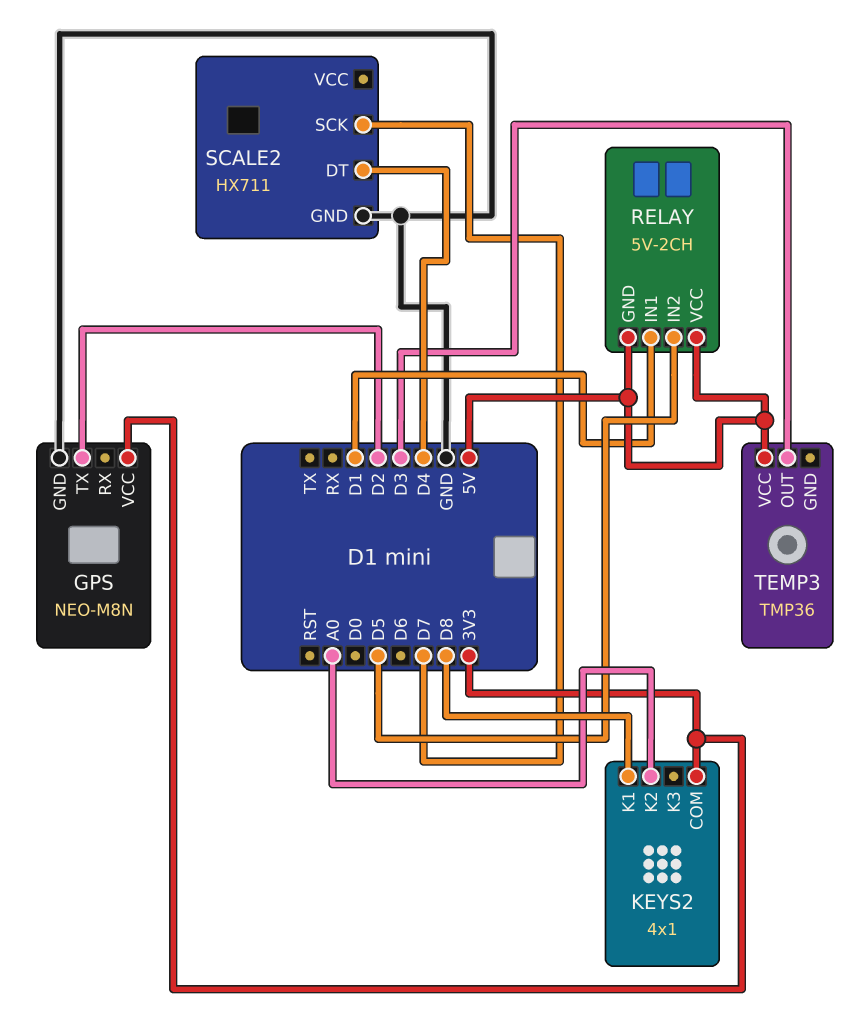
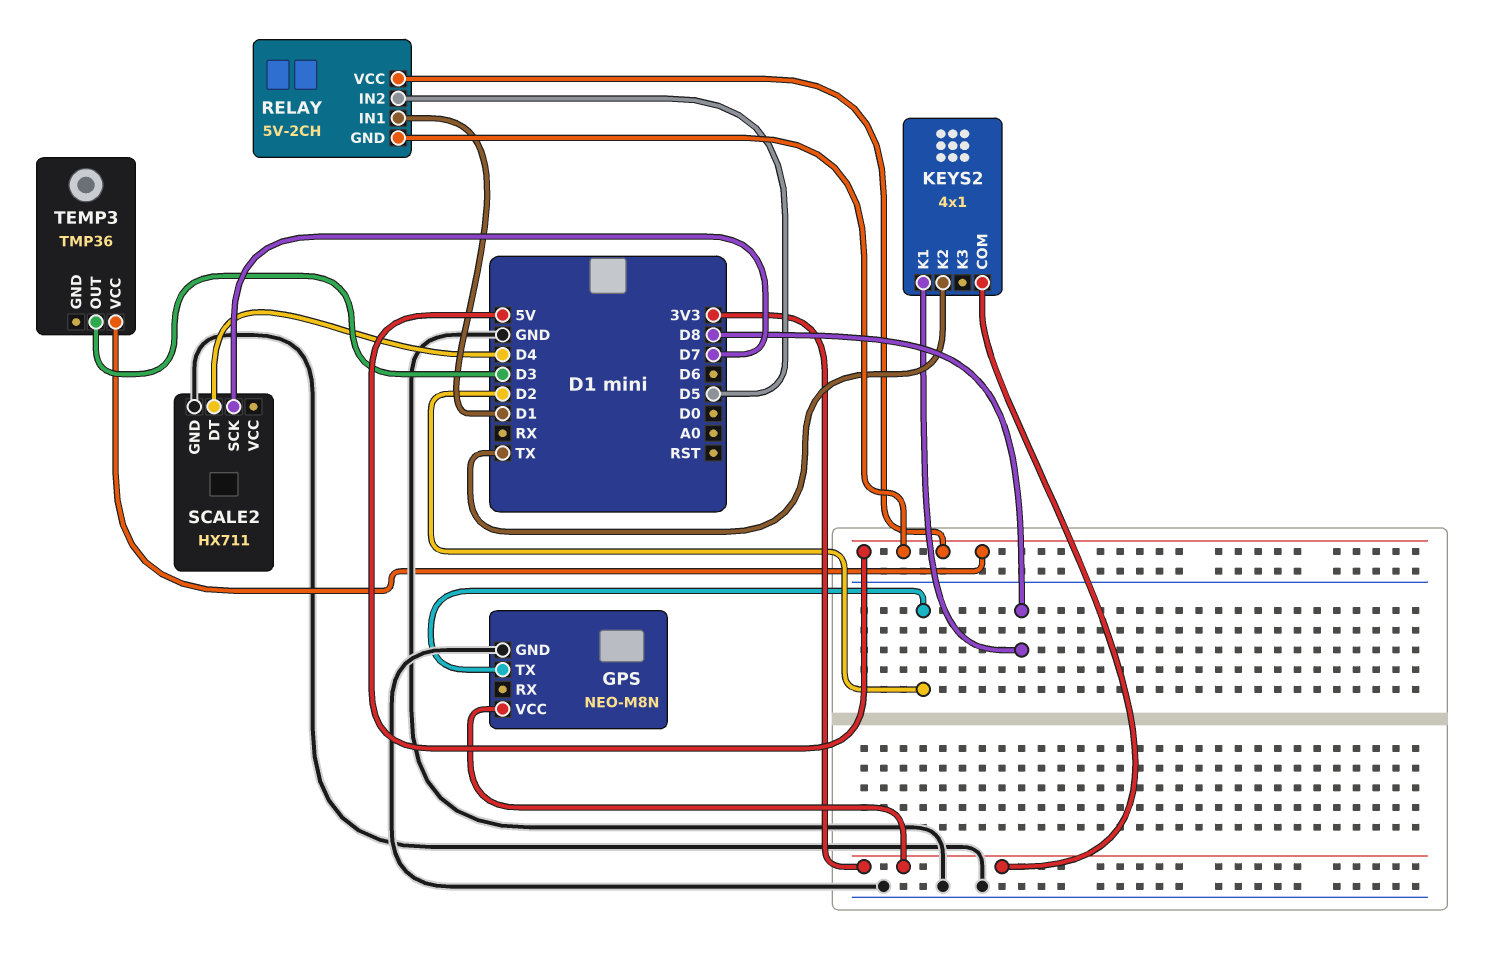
KEYS2 pin K2: A0 -> TX

